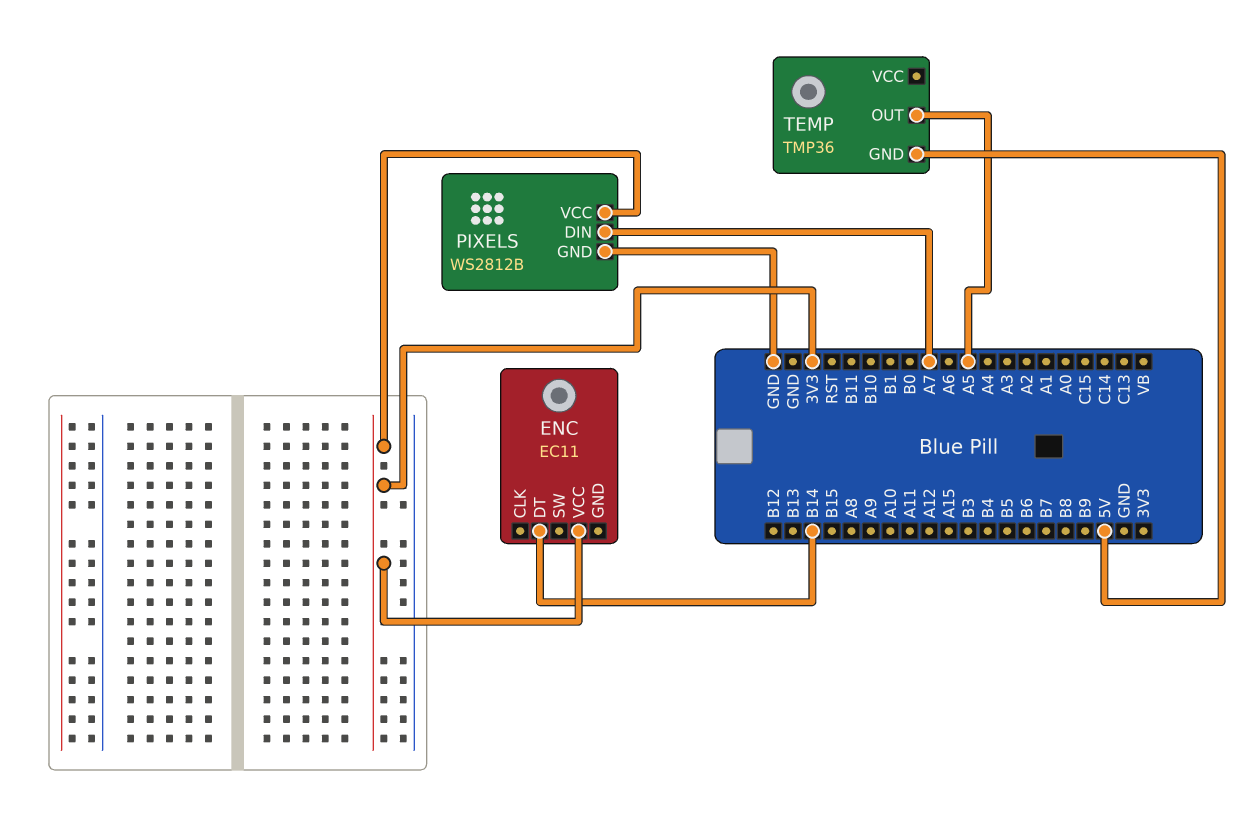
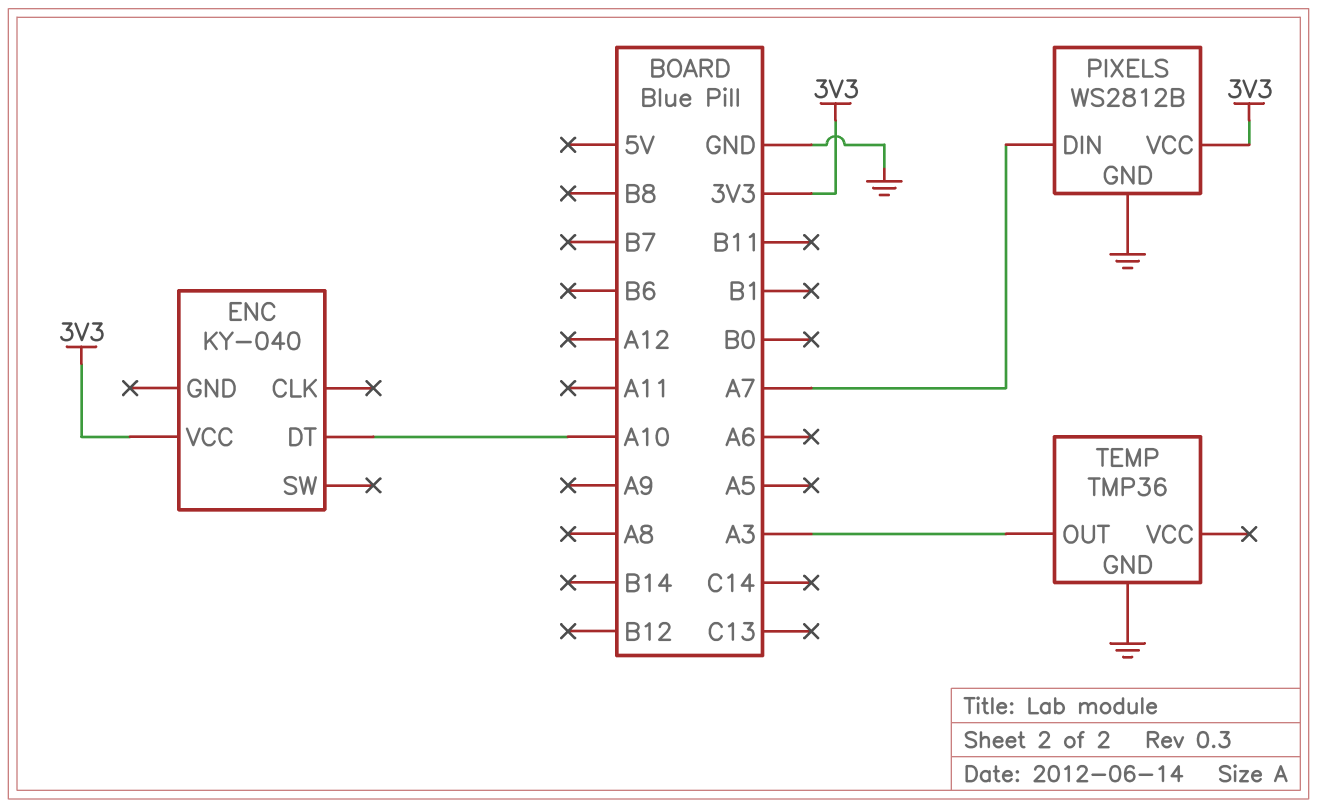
ENC: EC11 -> KY-040
ENC pin DT: B14 -> A10
TEMP pin GND: 5V -> GND
TEMP pin OUT: A5 -> A3

